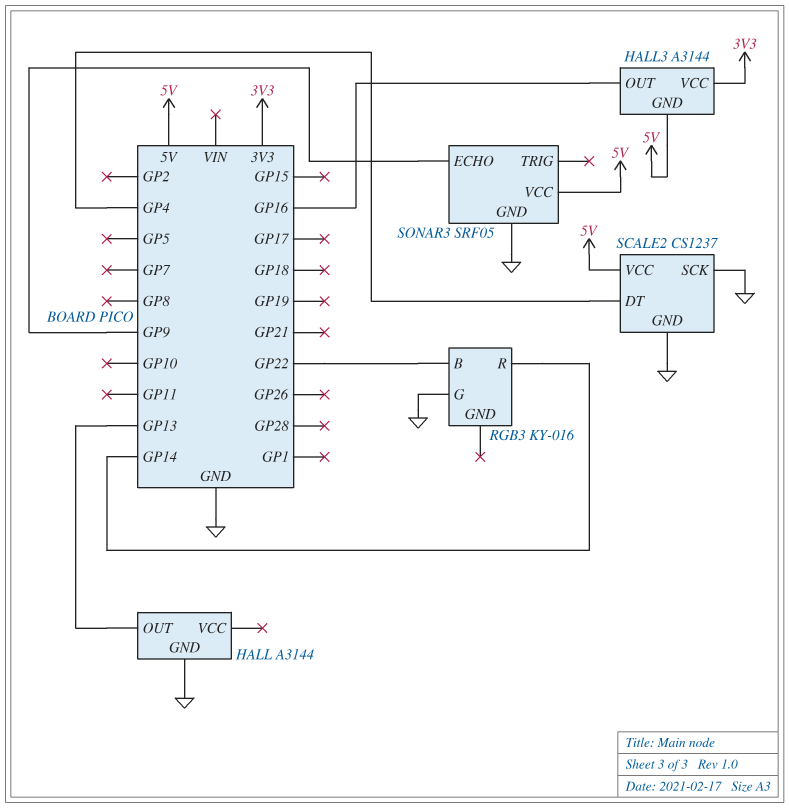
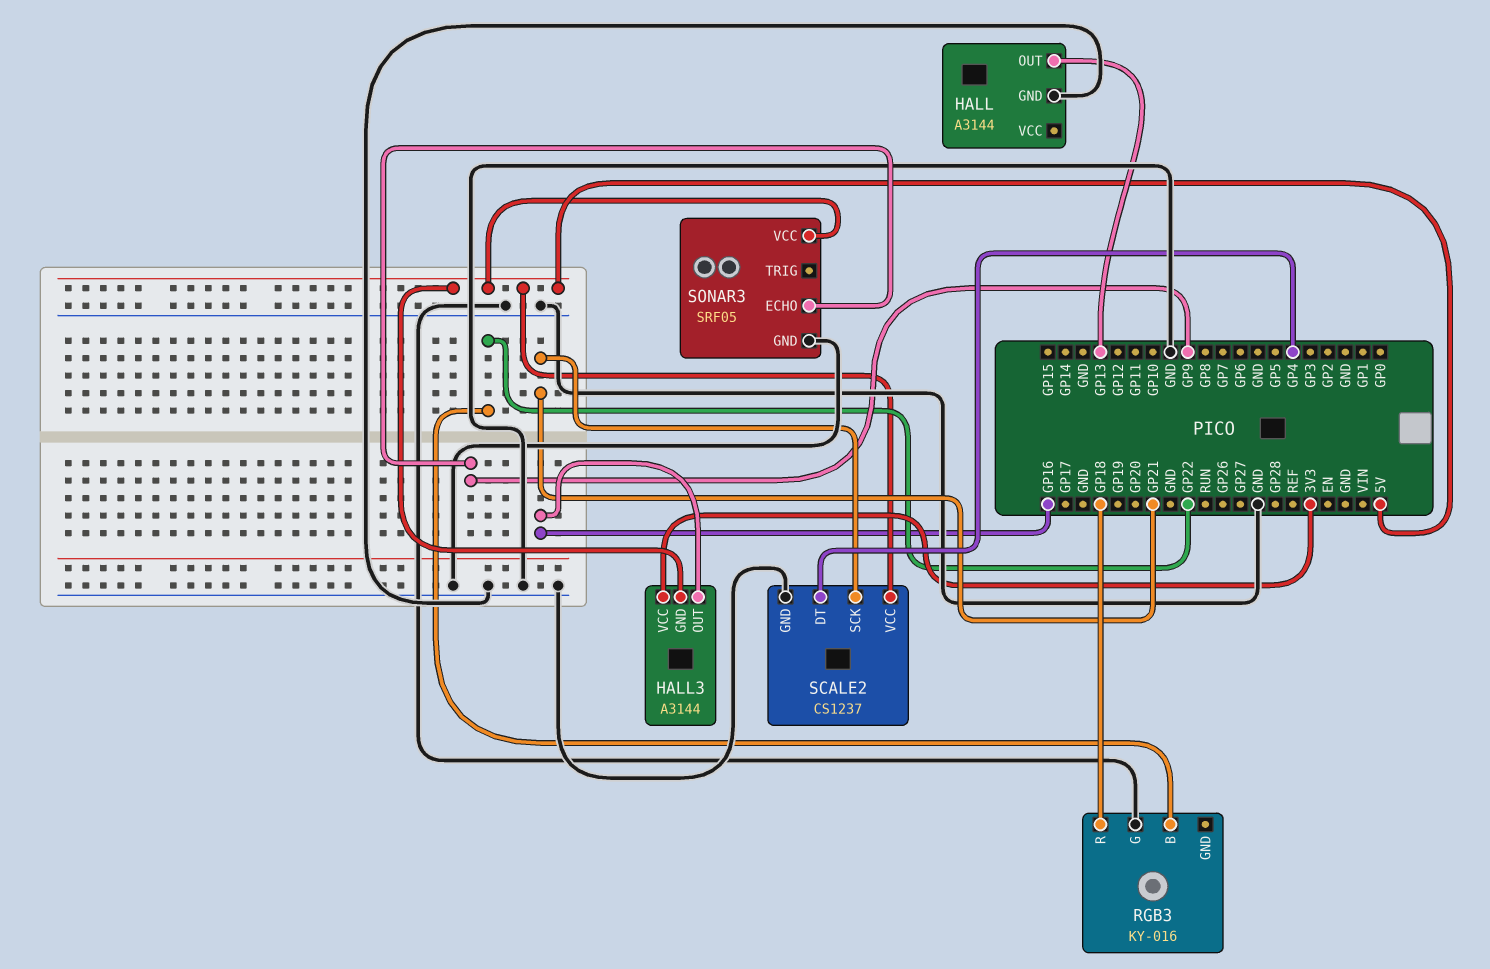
RGB3 pin R: GP14 -> GP18
SCALE2 pin SCK: GND -> GP21

